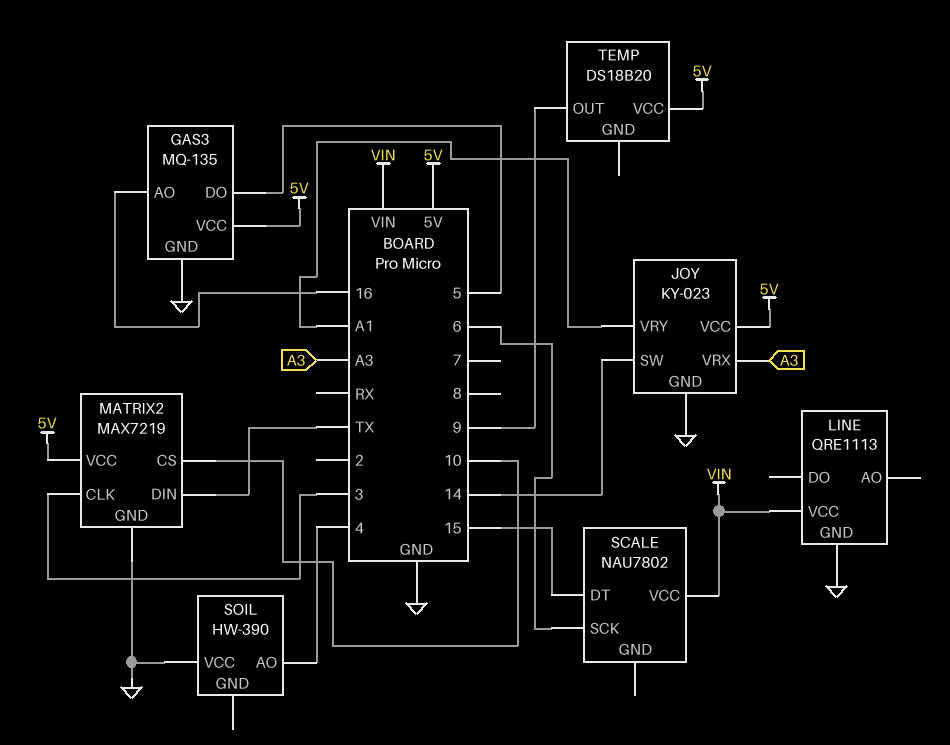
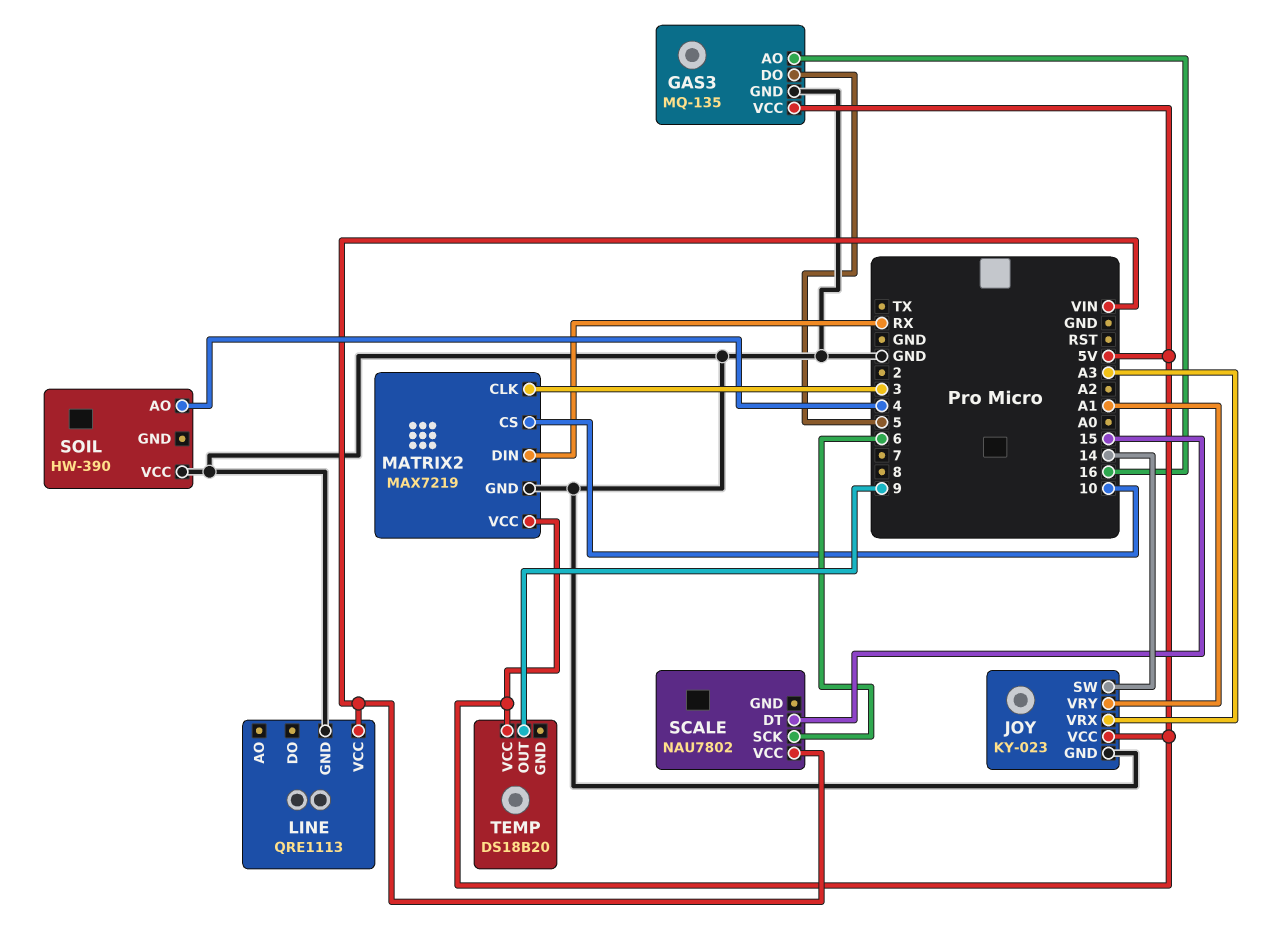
MATRIX2 pin DIN: TX -> RX

